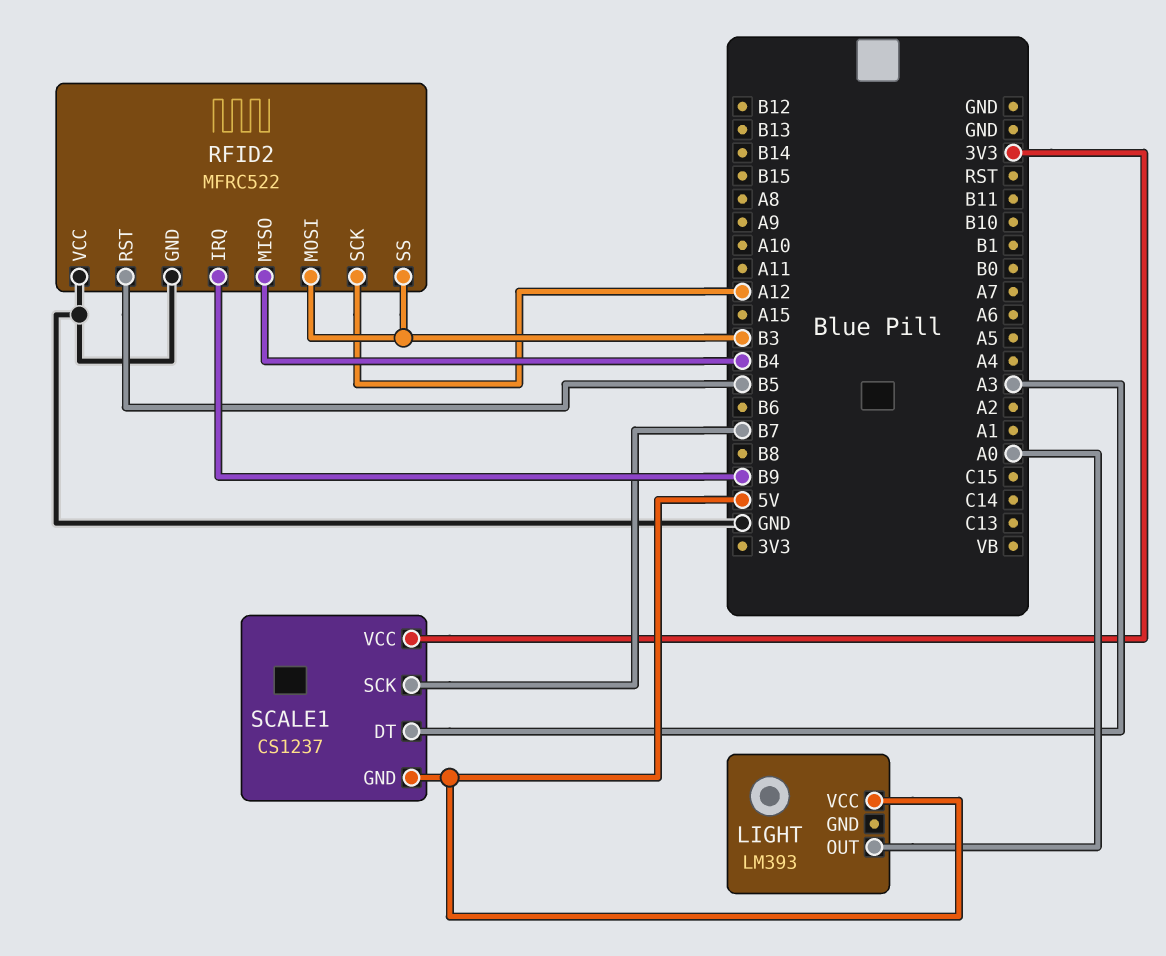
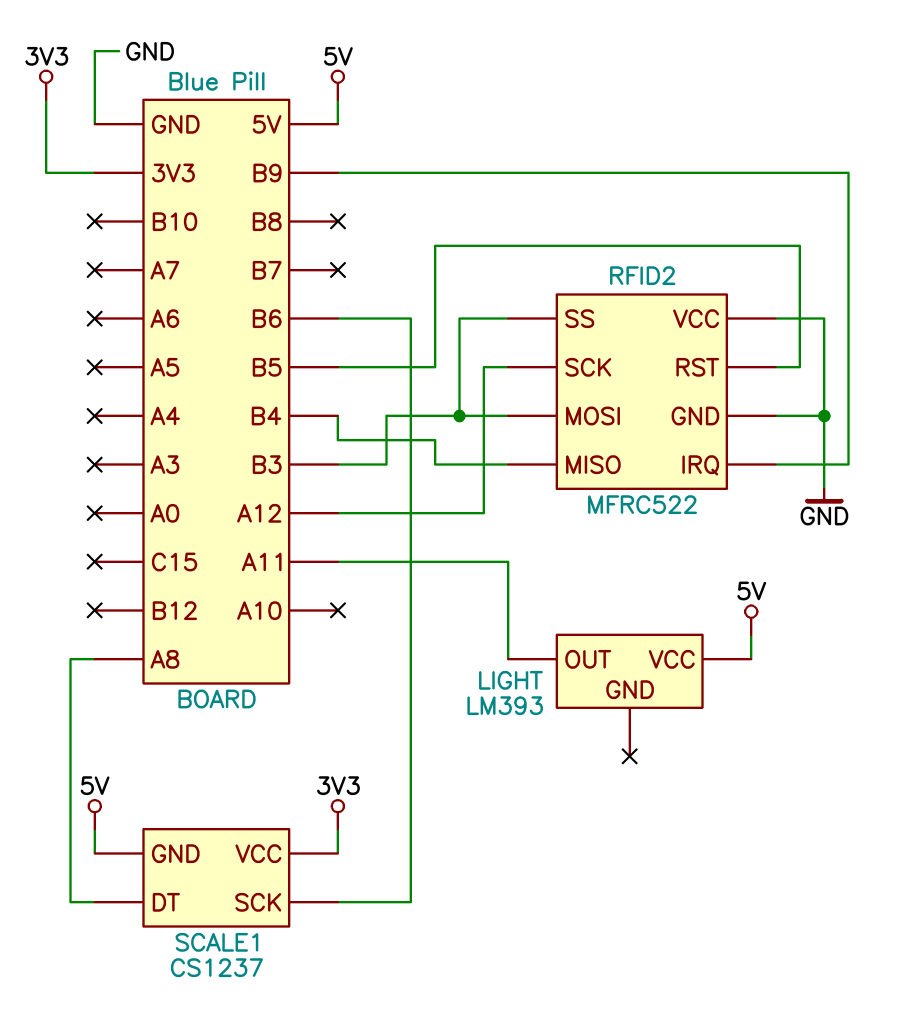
LIGHT pin OUT: A0 -> A11
SCALE1 pin DT: A3 -> A8
SCALE1 pin SCK: B7 -> B6

